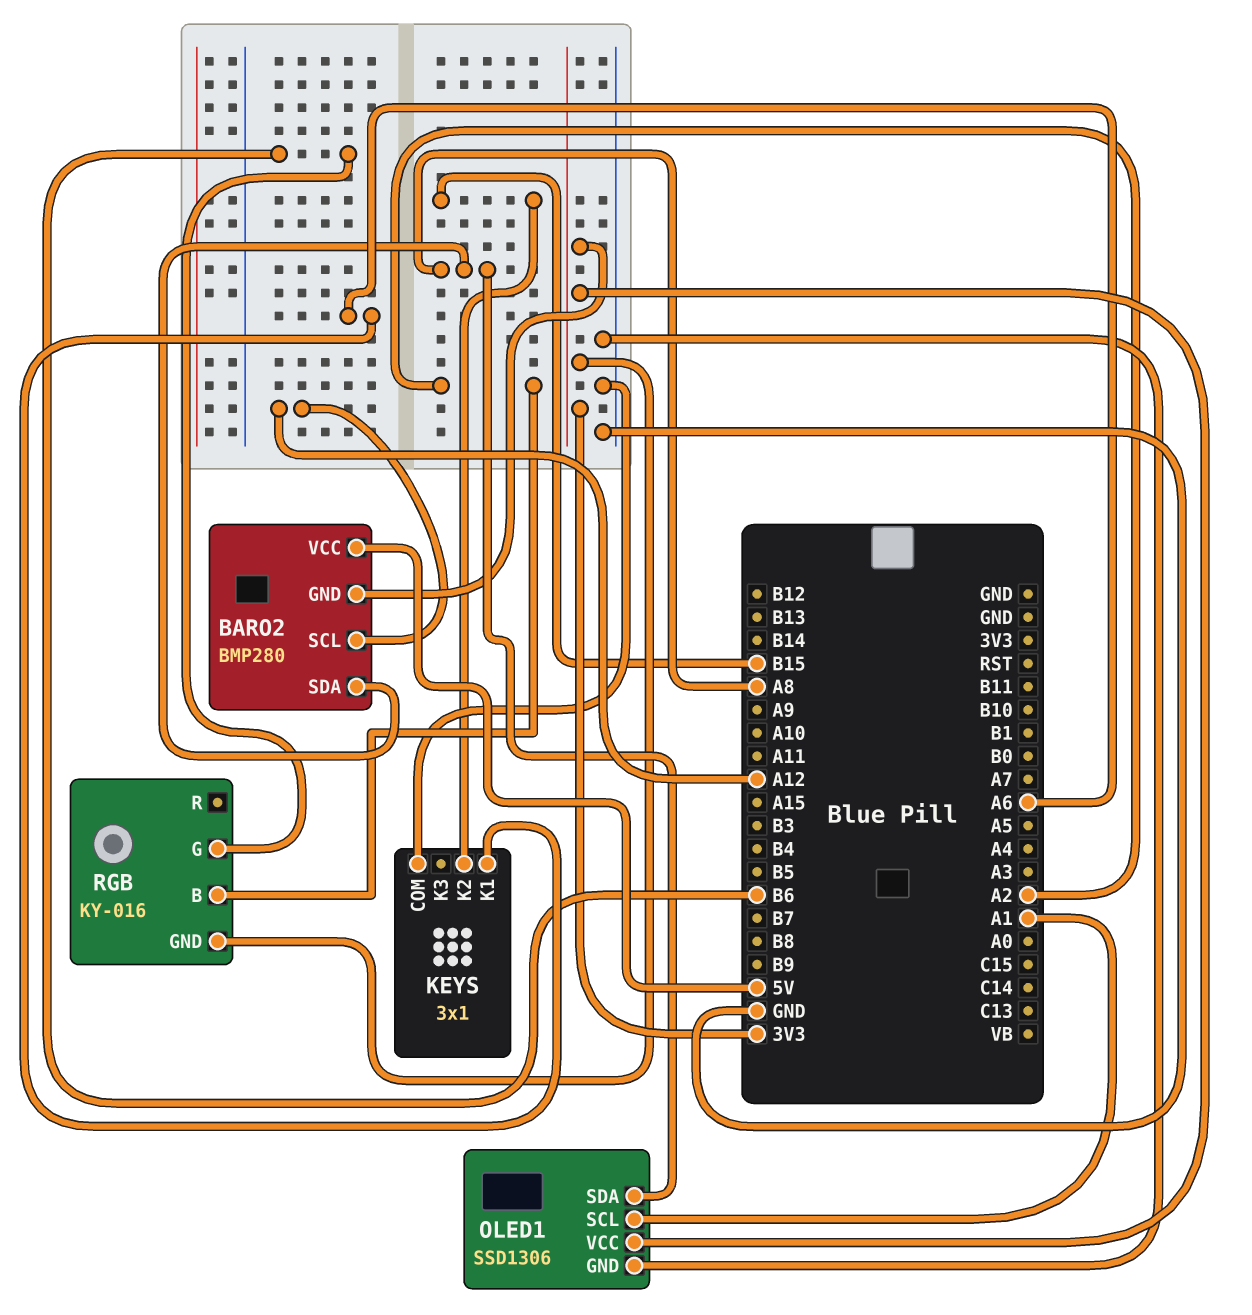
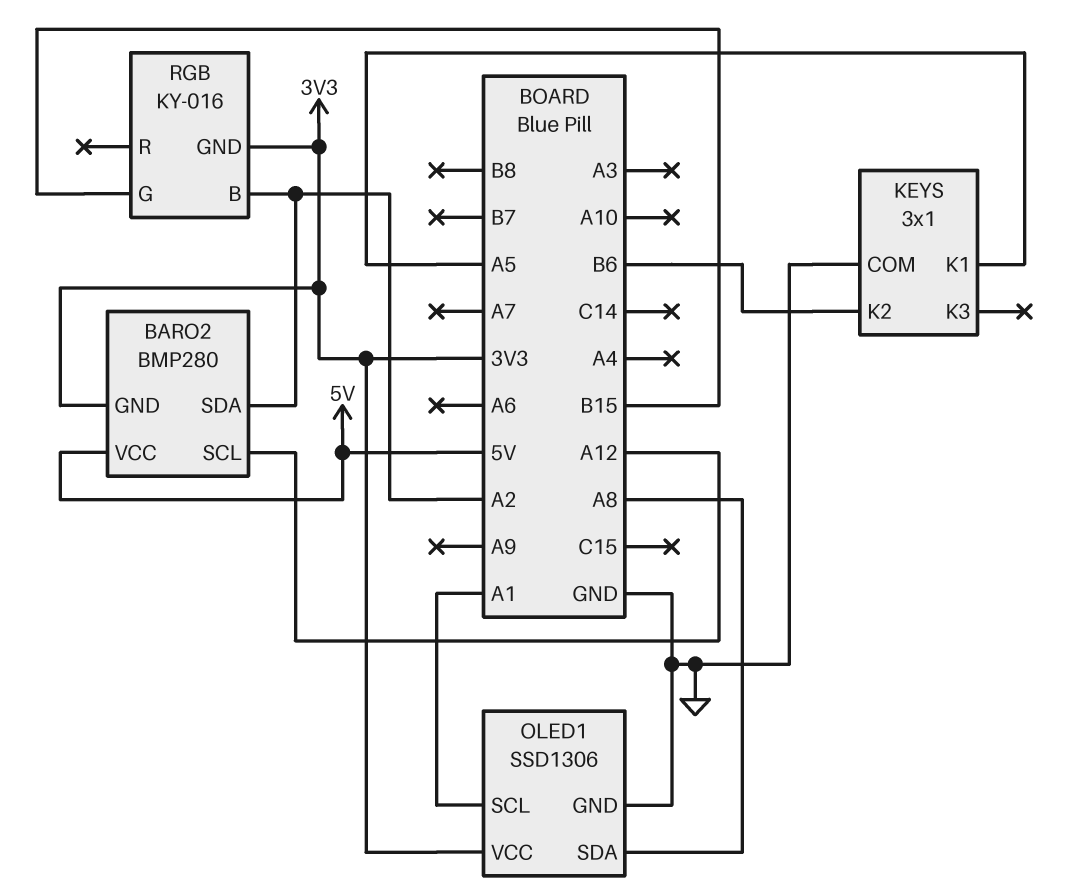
BARO2 pin SDA: A8 -> A2
KEYS pin K1: A6 -> A5
KEYS pin K2: B15 -> B6
RGB pin G: B6 -> B15

